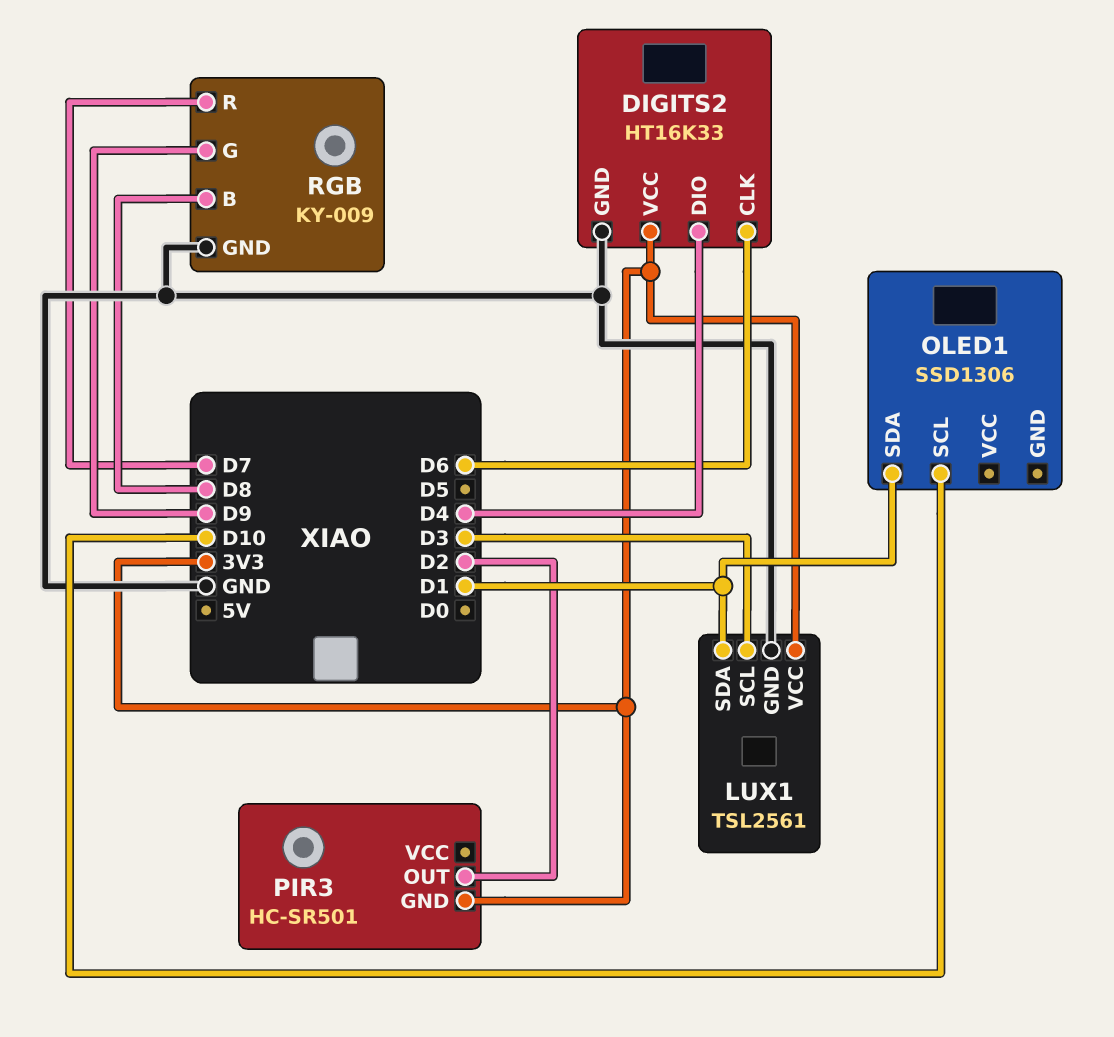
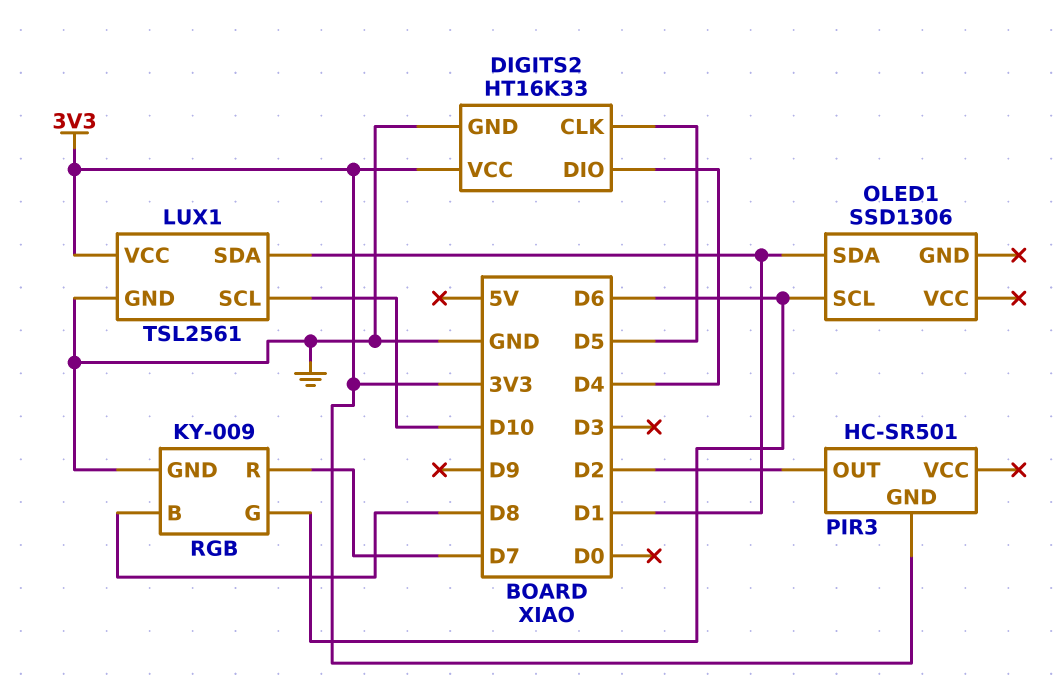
DIGITS2 pin CLK: D6 -> D5
LUX1 pin SCL: D3 -> D10
OLED1 pin SCL: D10 -> D6
RGB pin G: D9 -> D6

